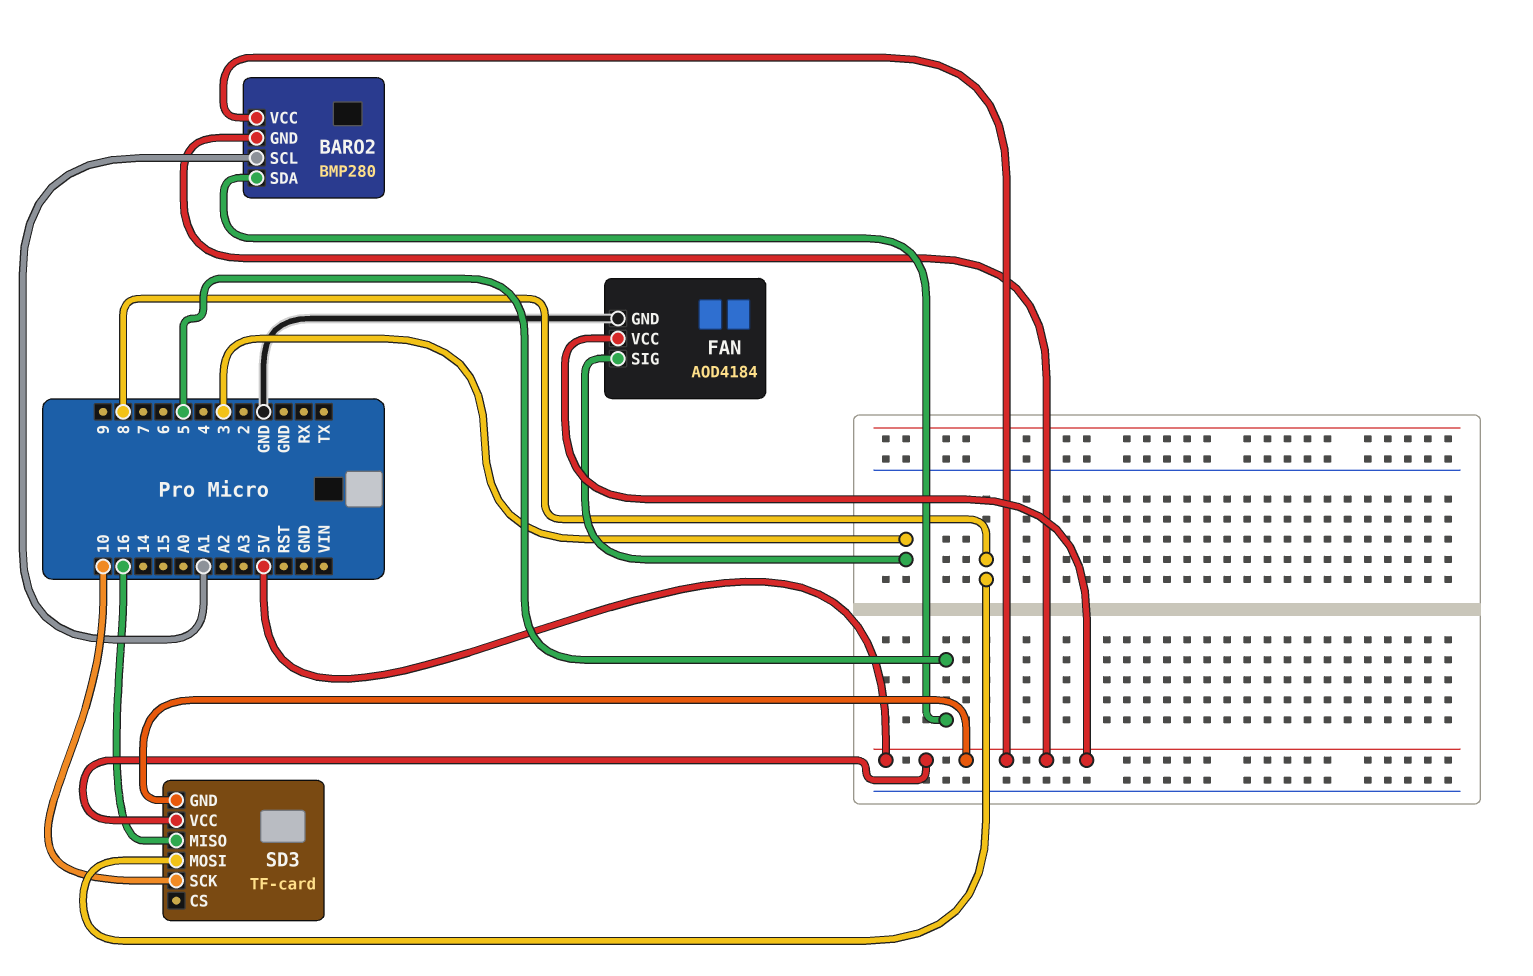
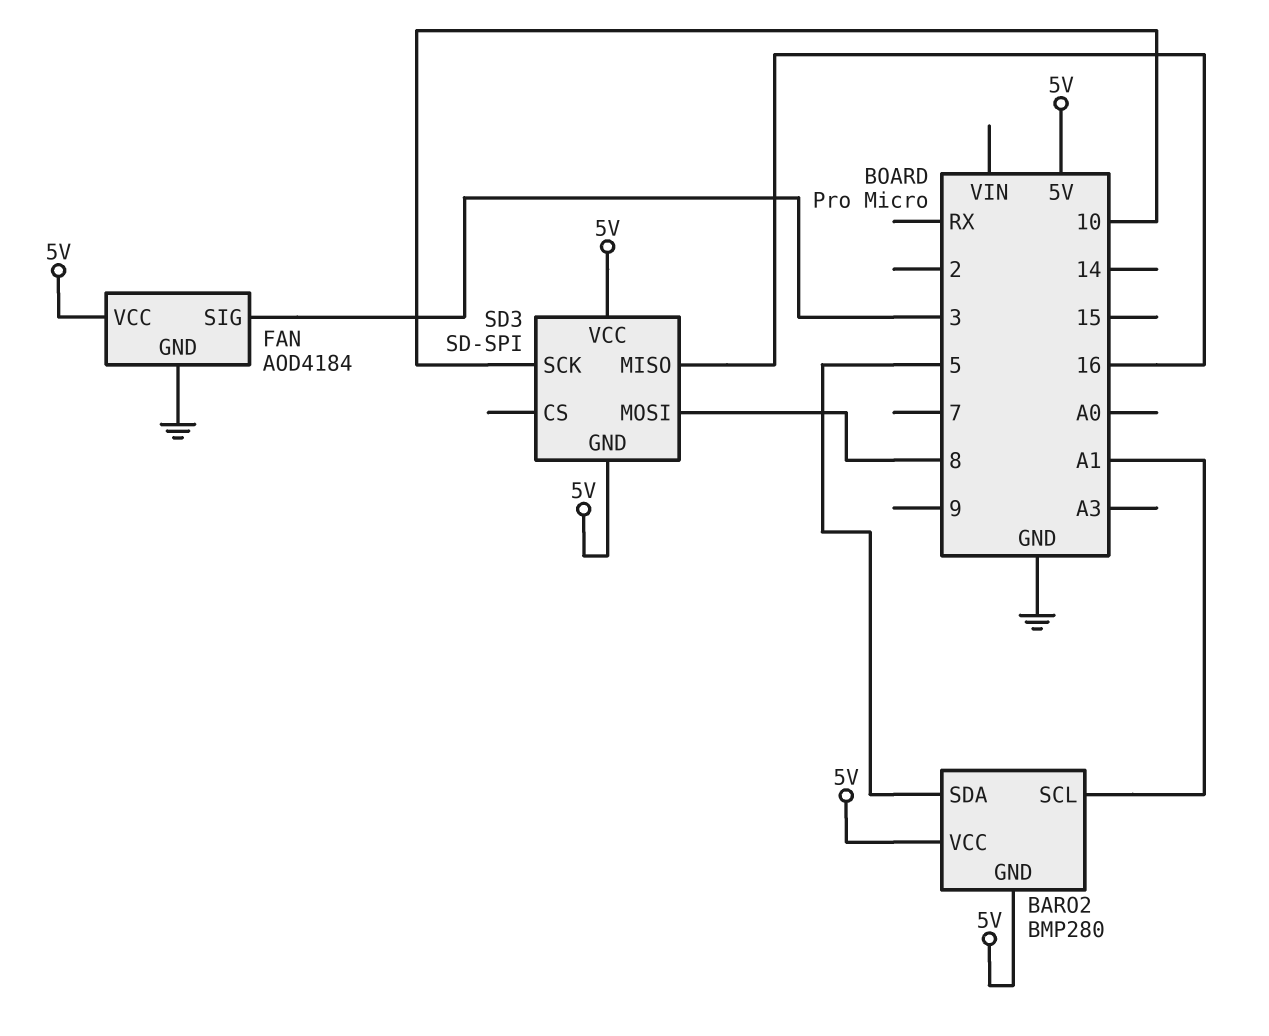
SD3: TF-card -> SD-SPI

